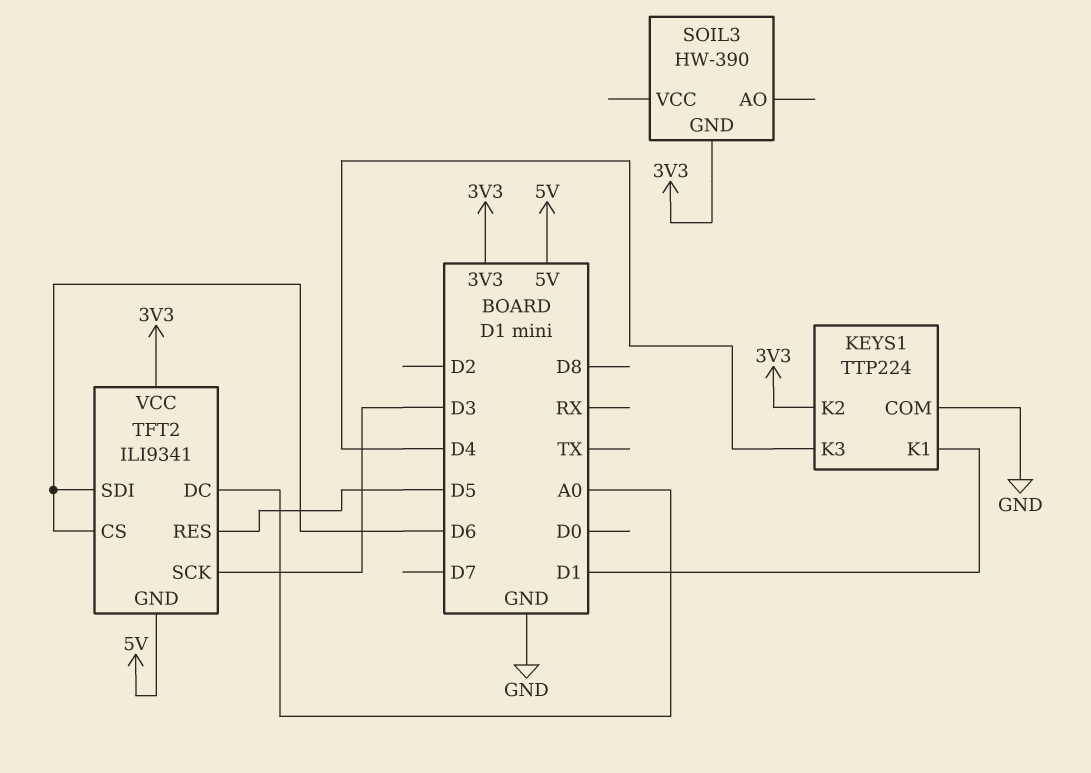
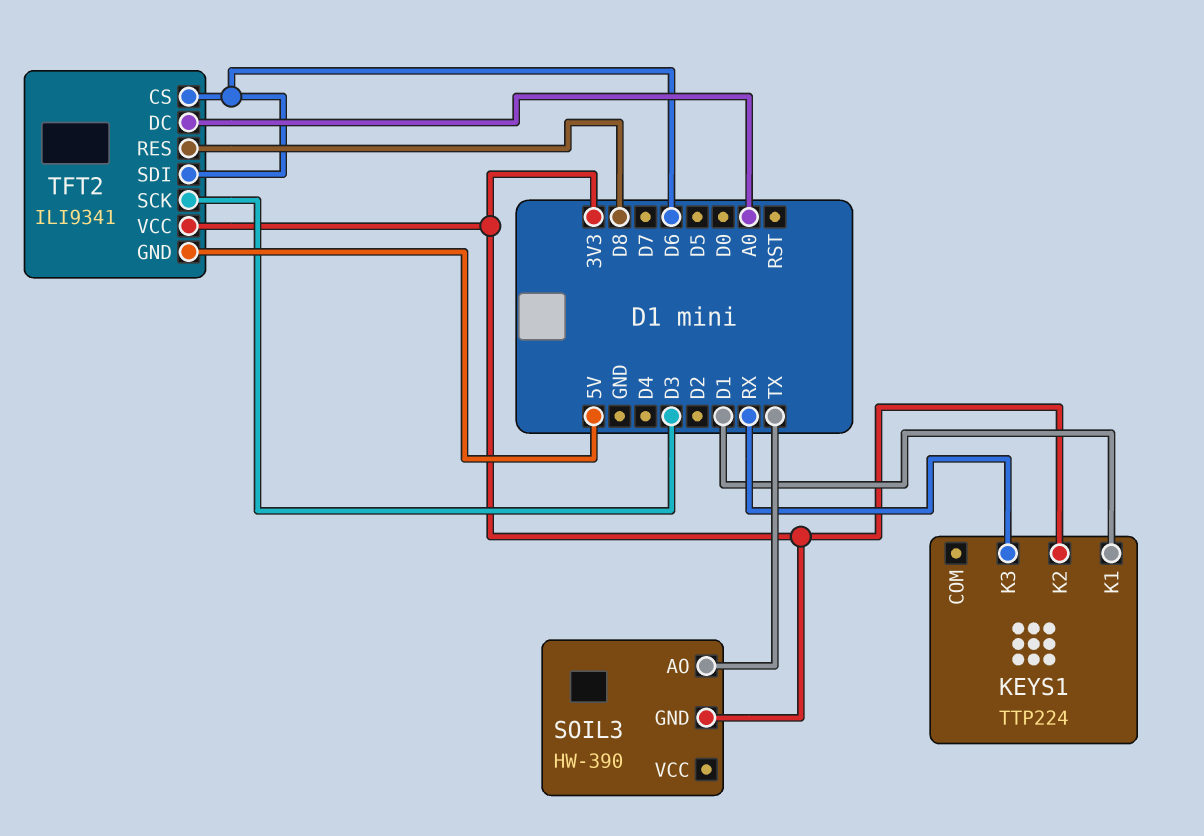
KEYS1 pin COM: GND -> none
KEYS1 pin K3: D4 -> RX
SOIL3 pin AO: none -> TX
TFT2 pin RES: D5 -> D8

